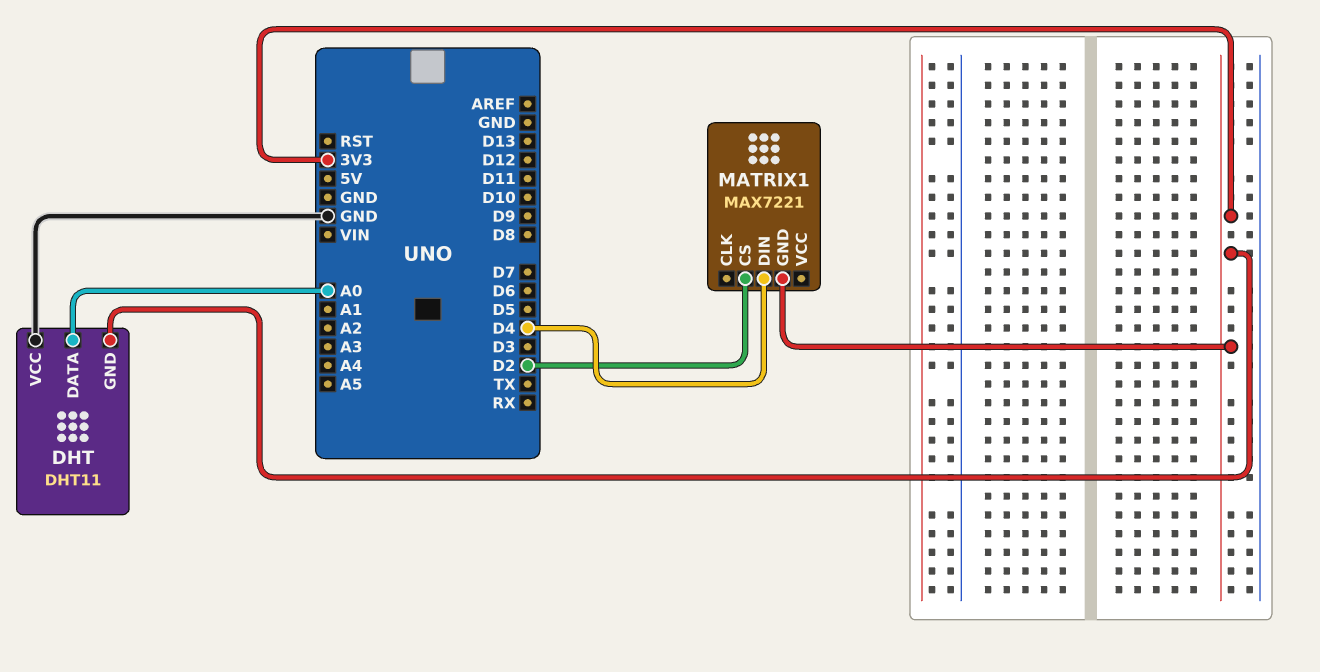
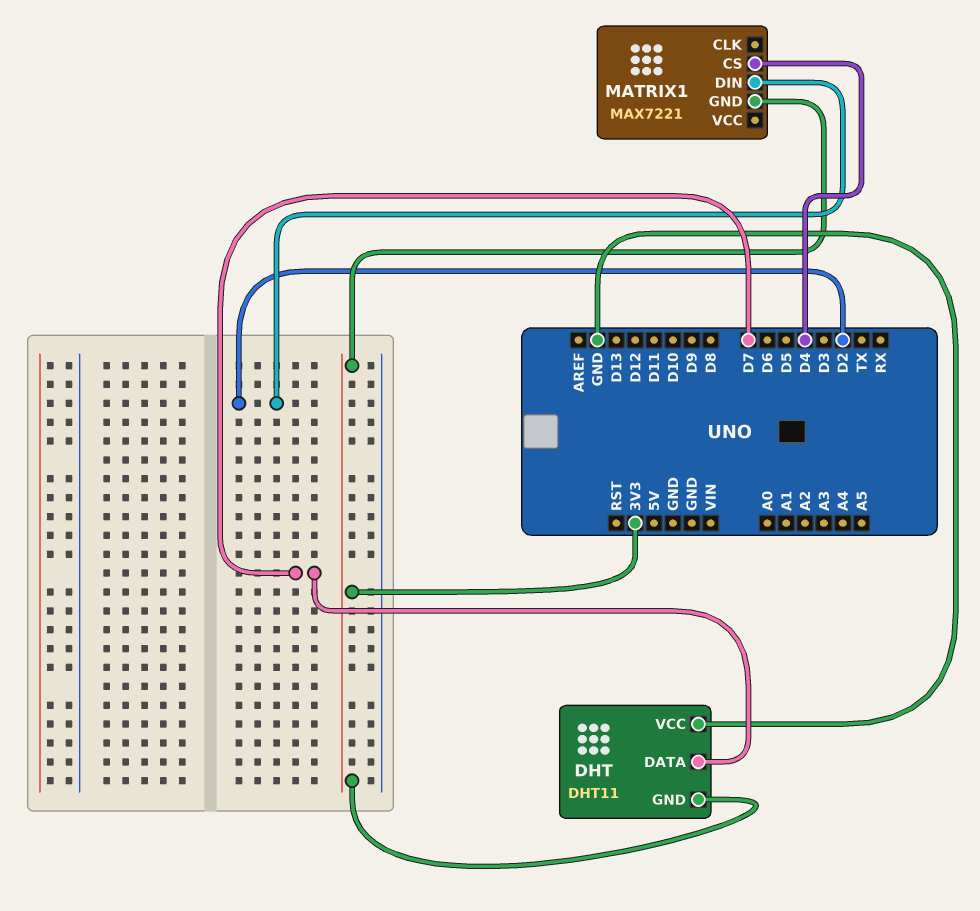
DHT pin DATA: A0 -> D7
MATRIX1 pin CS: D2 -> D4
MATRIX1 pin DIN: D4 -> D2

